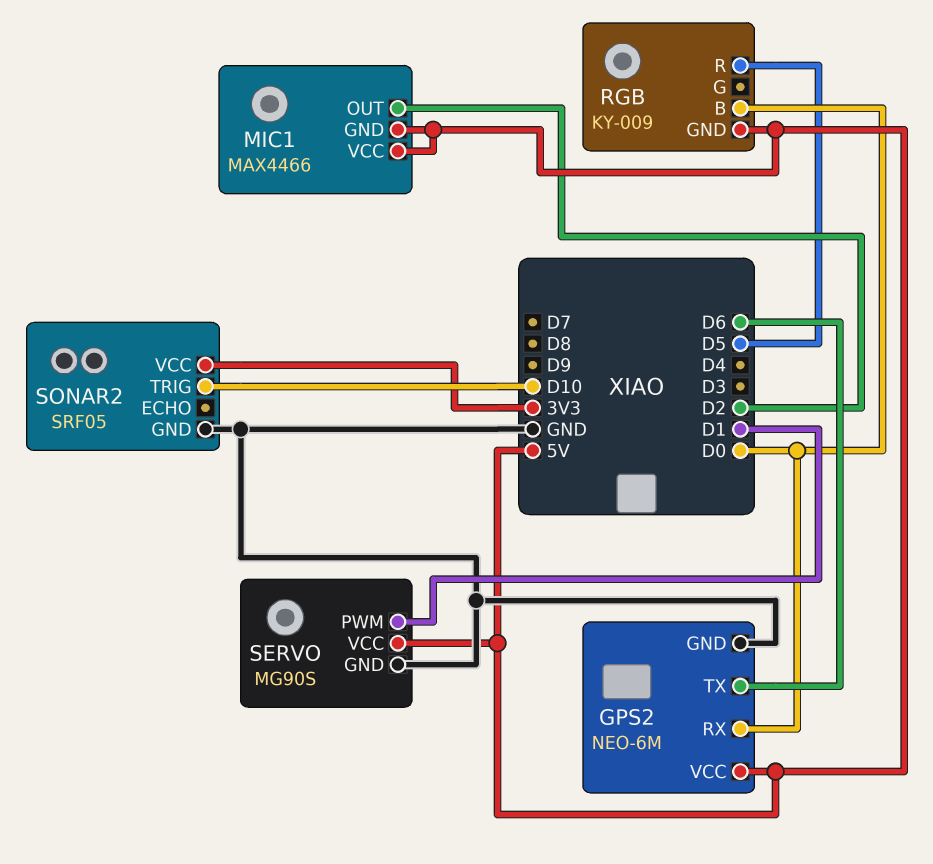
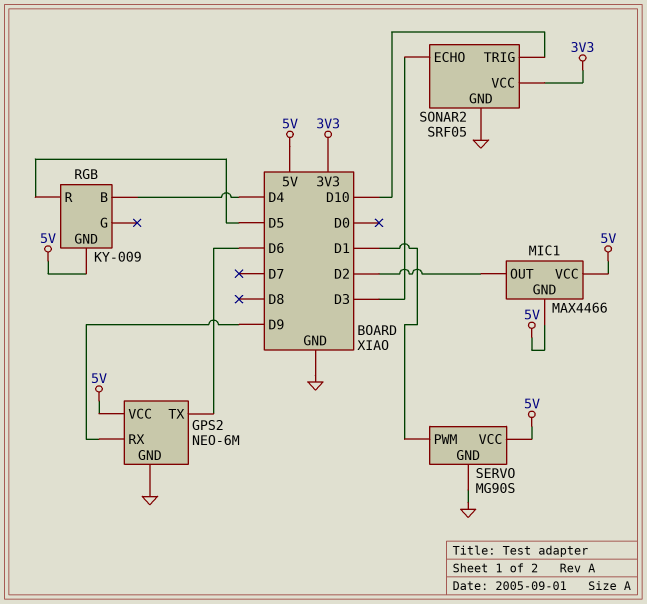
GPS2 pin RX: D0 -> D9
RGB pin B: D0 -> D4
SONAR2 pin ECHO: none -> D3

